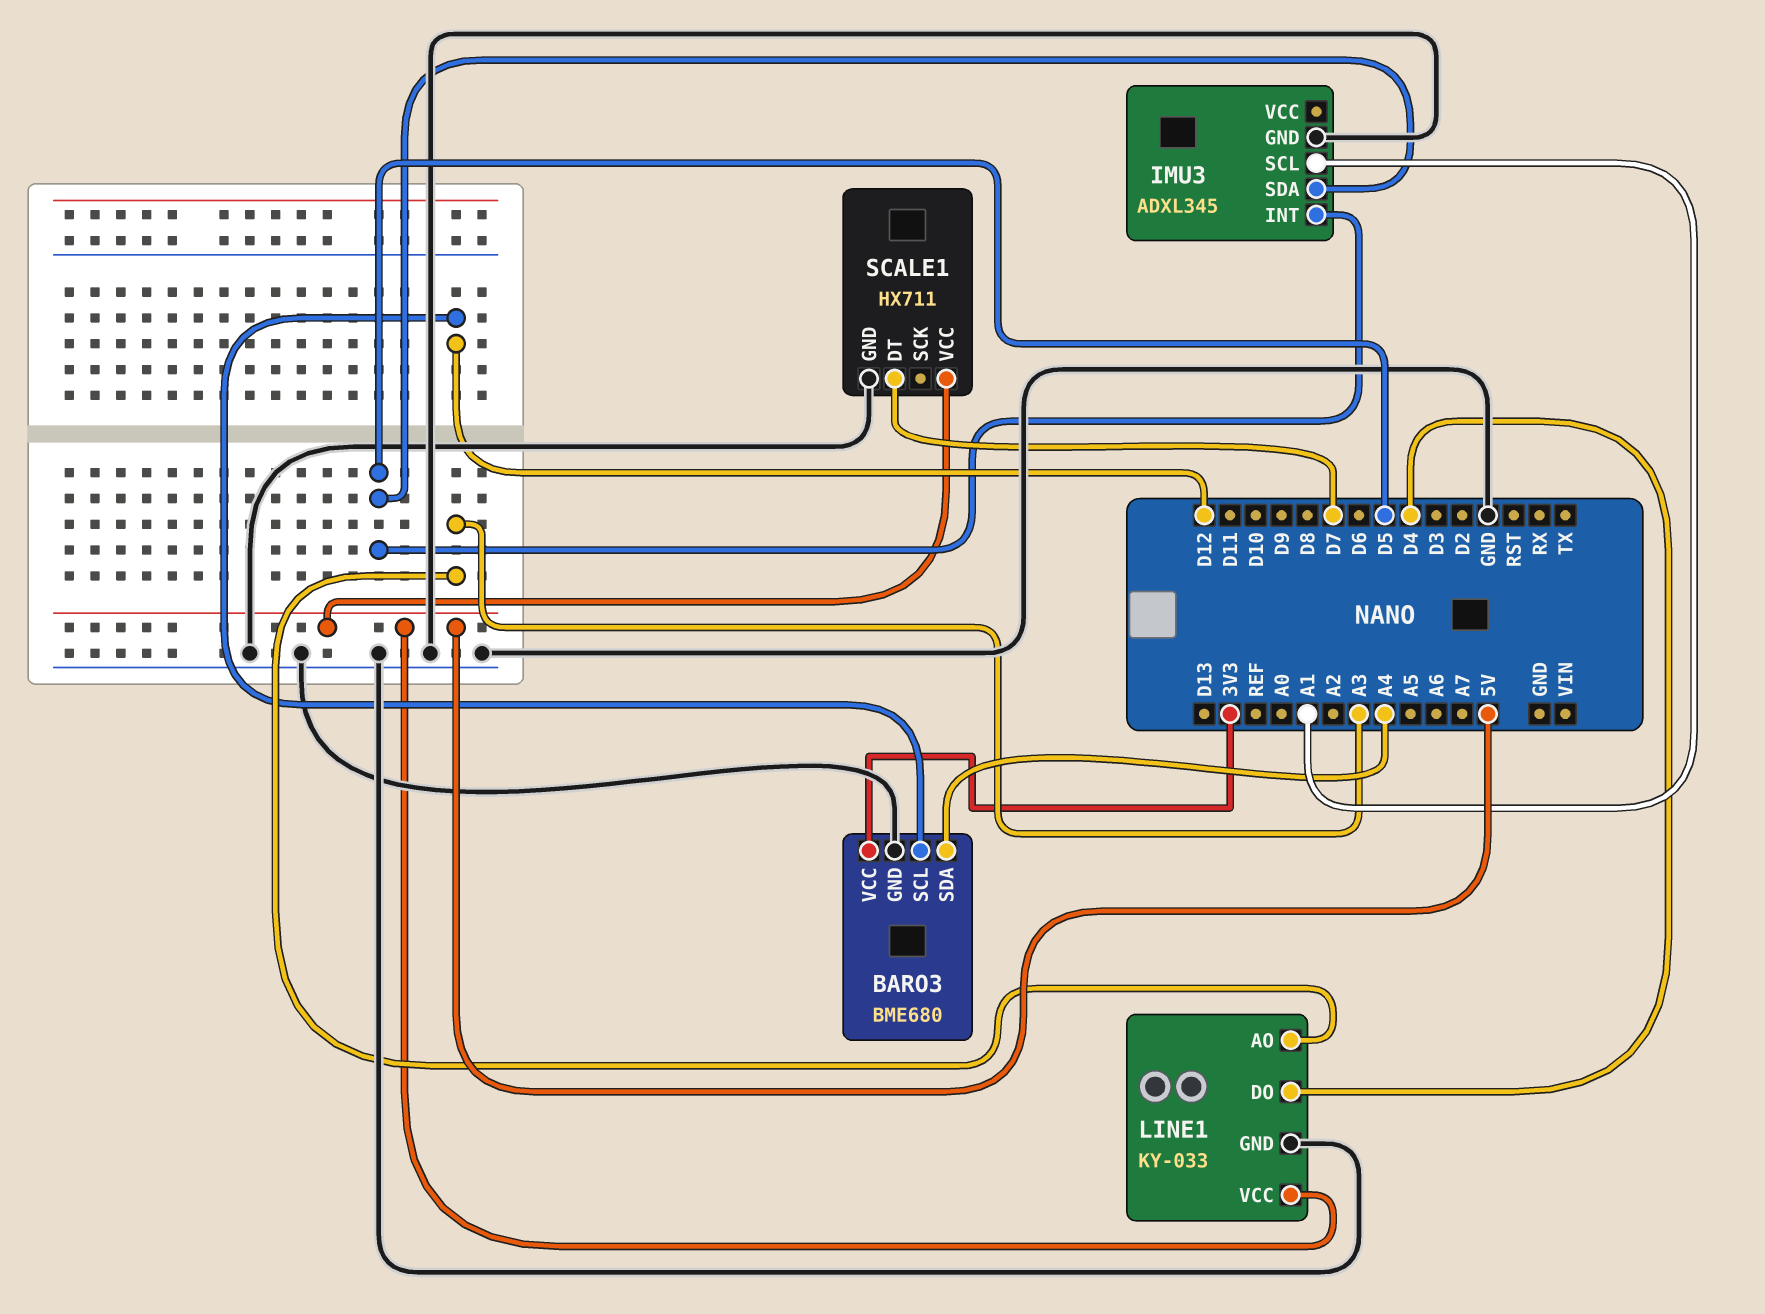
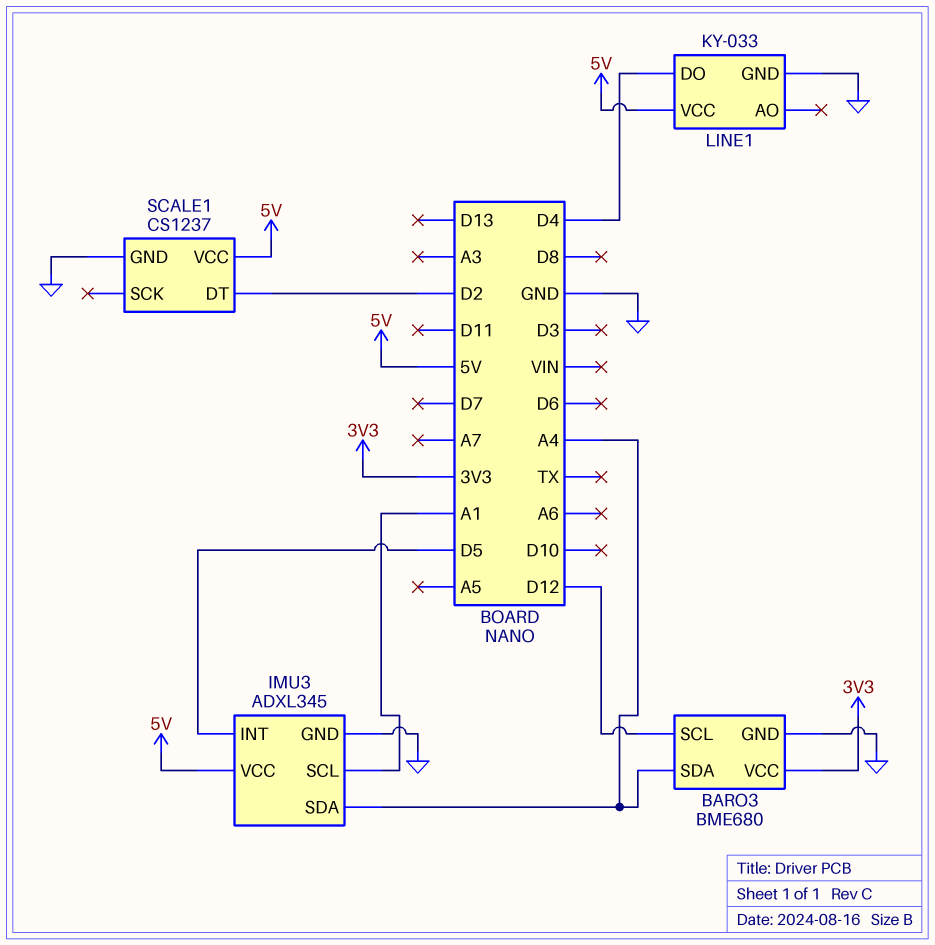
IMU3 pin SDA: D5 -> A4
IMU3 pin VCC: none -> 5V
LINE1 pin AO: A3 -> none
SCALE1: HX711 -> CS1237
SCALE1 pin DT: D7 -> D2

